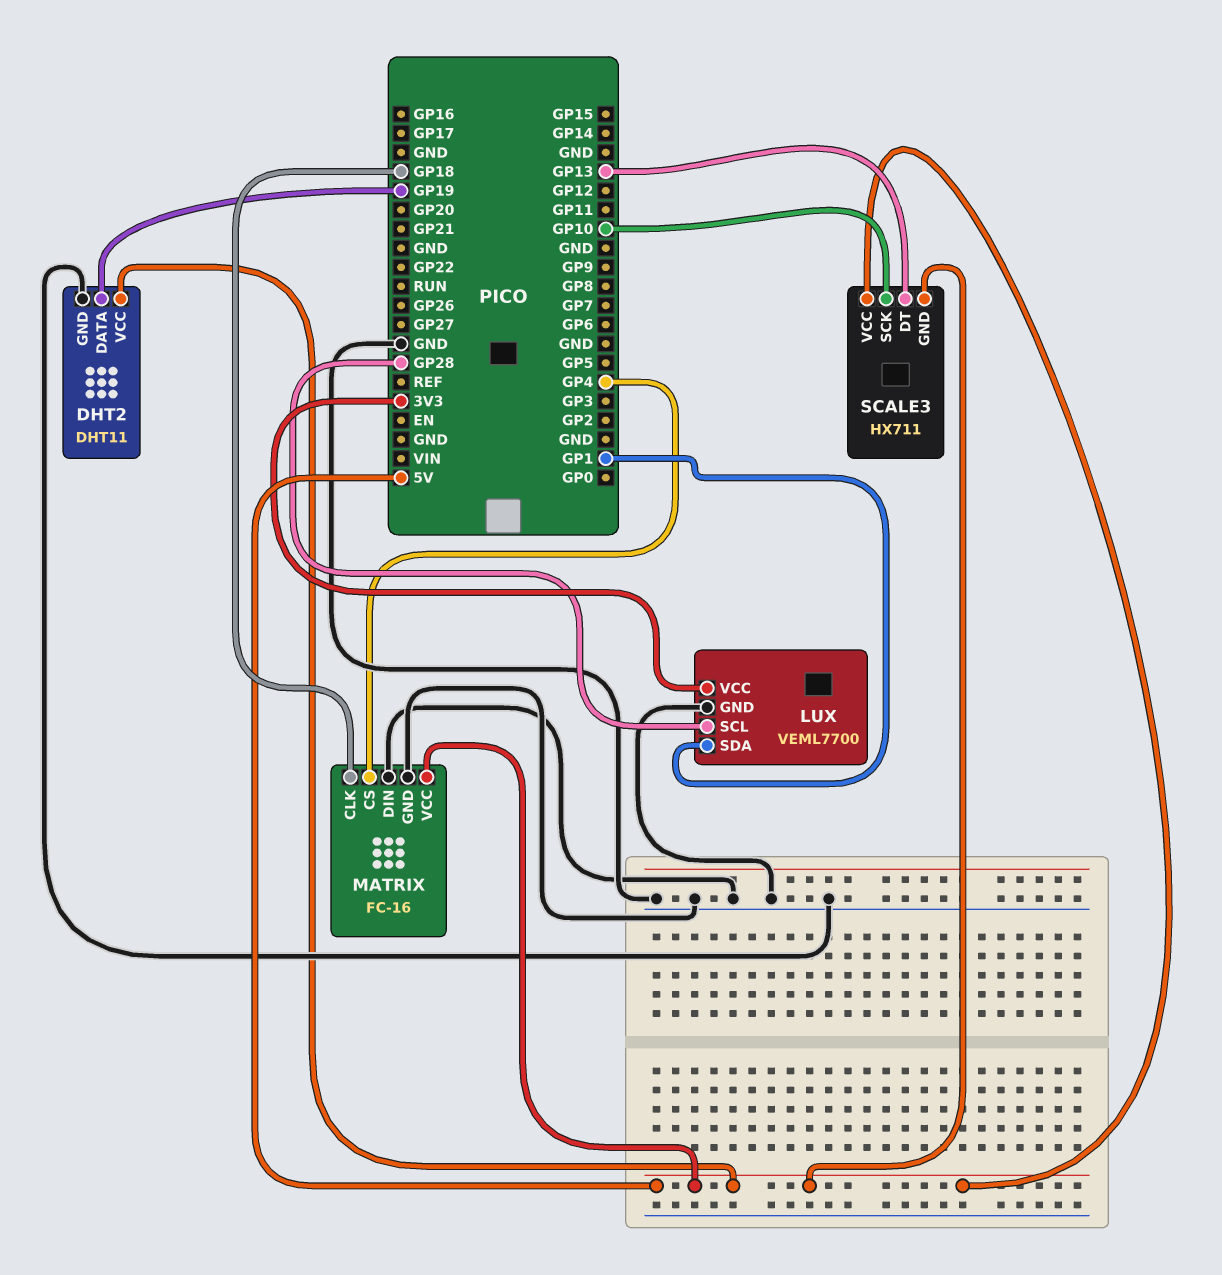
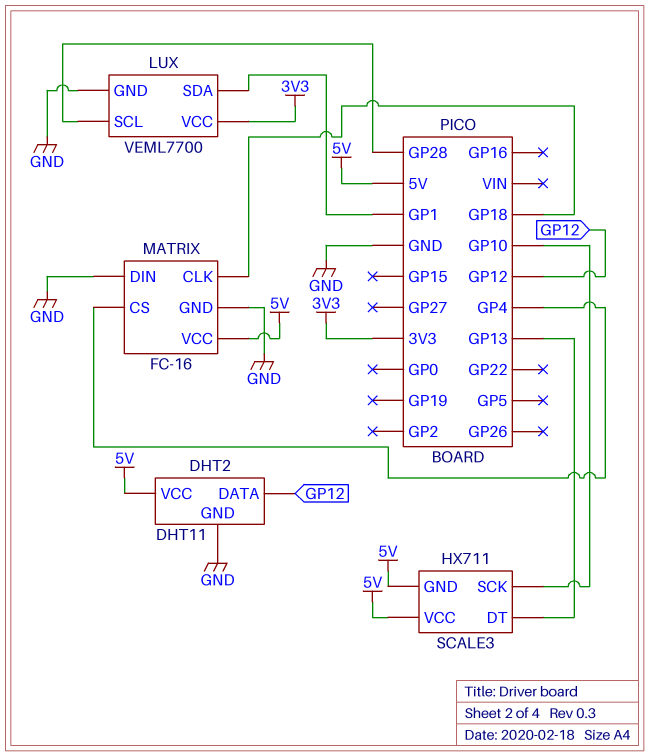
DHT2 pin DATA: GP19 -> GP12

